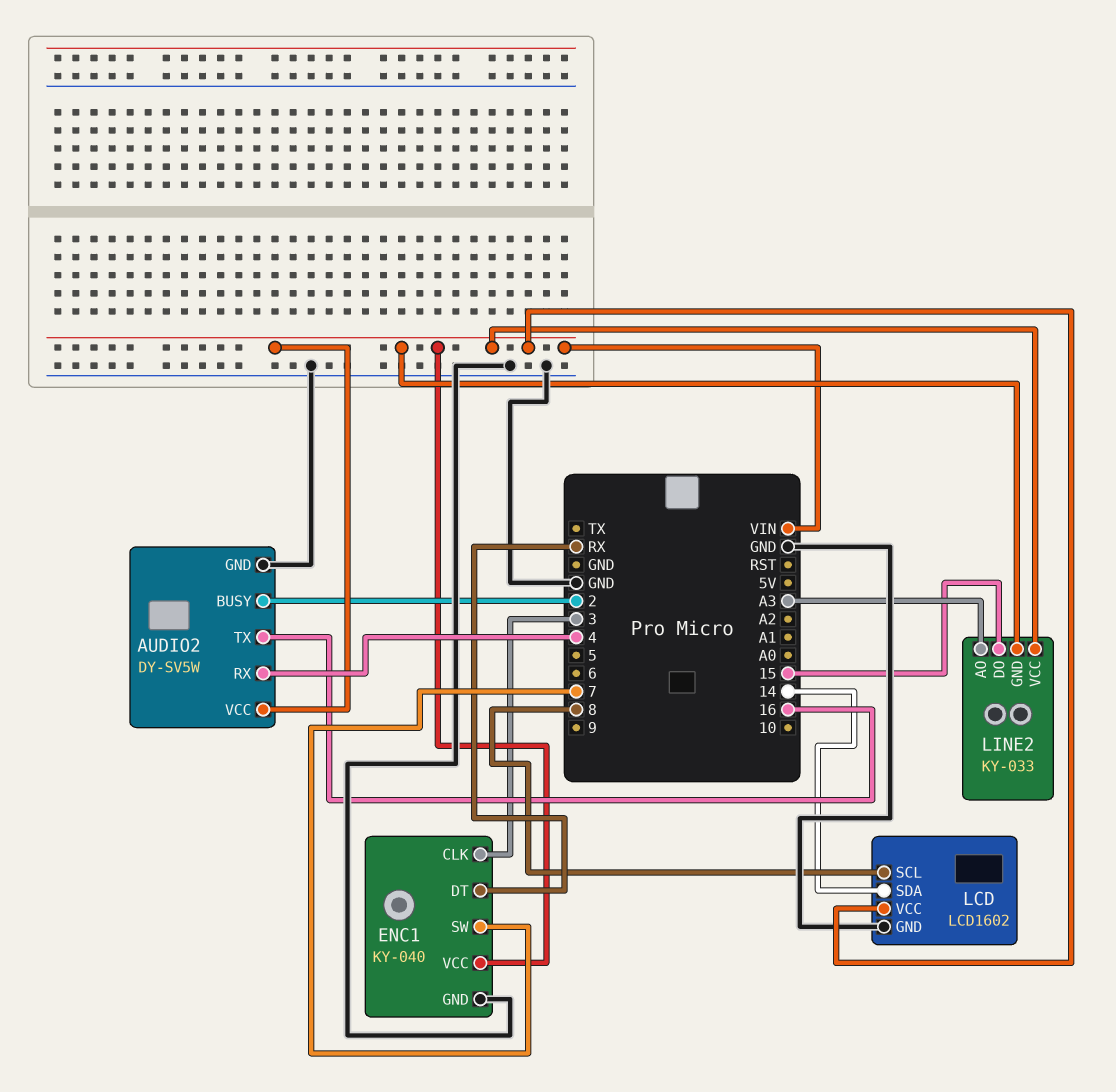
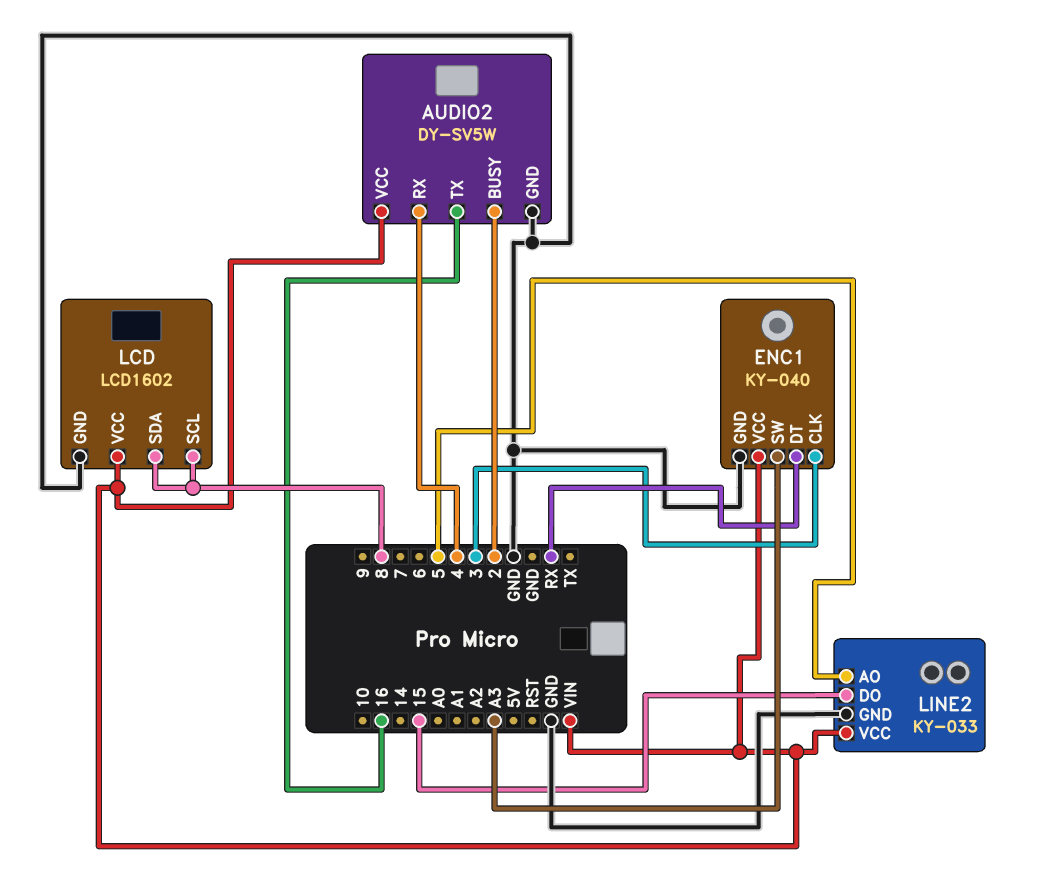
ENC1 pin SW: 7 -> A3
LCD pin SDA: 14 -> 8
LINE2 pin AO: A3 -> 5
LINE2 pin GND: VIN -> GND

